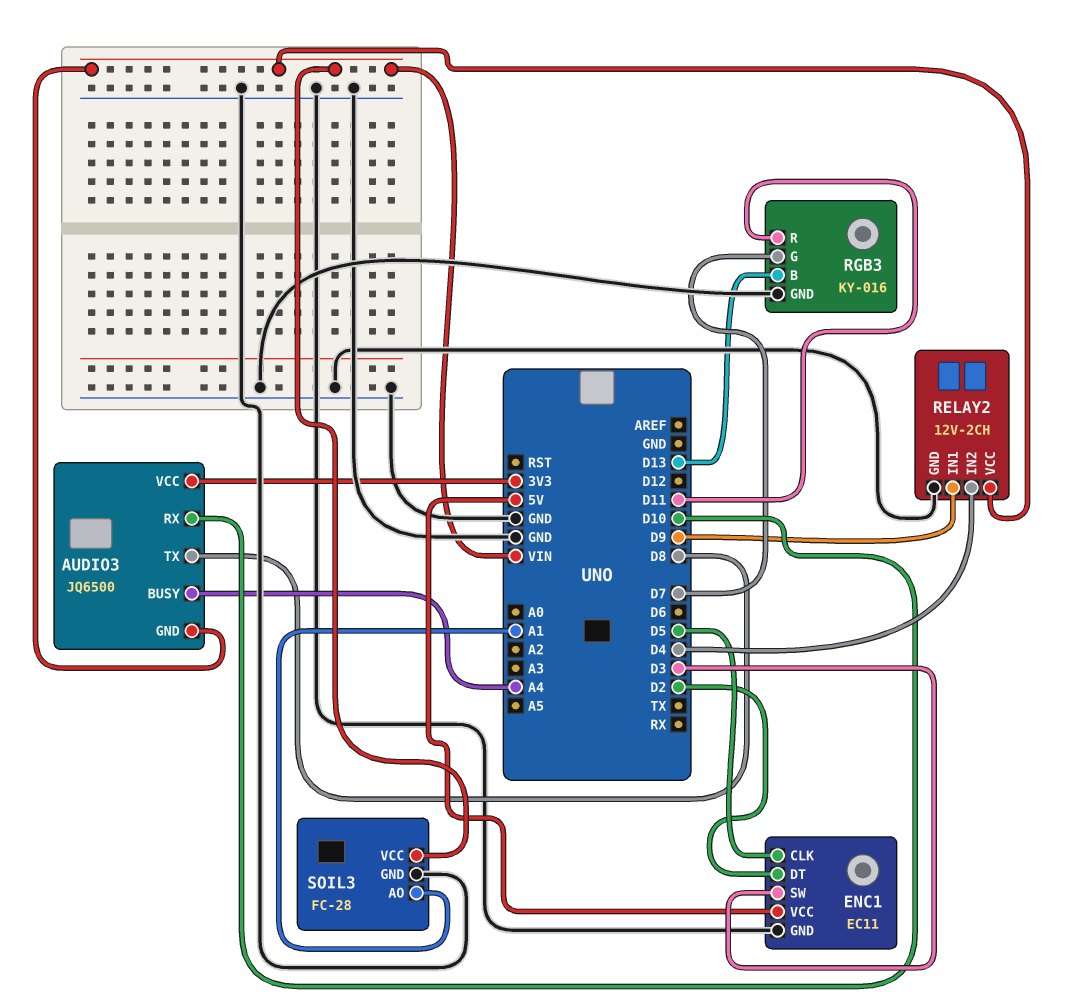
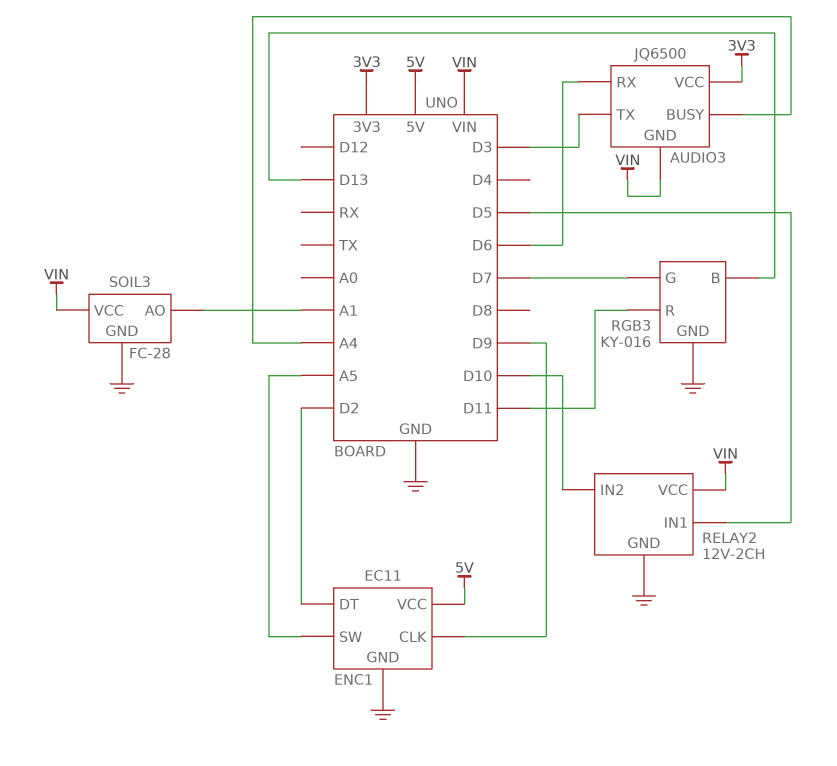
AUDIO3 pin RX: D10 -> D6
AUDIO3 pin TX: D8 -> D3
ENC1 pin CLK: D5 -> D9
ENC1 pin SW: D3 -> A5
RELAY2 pin IN1: D9 -> D5
RELAY2 pin IN2: D4 -> D10

